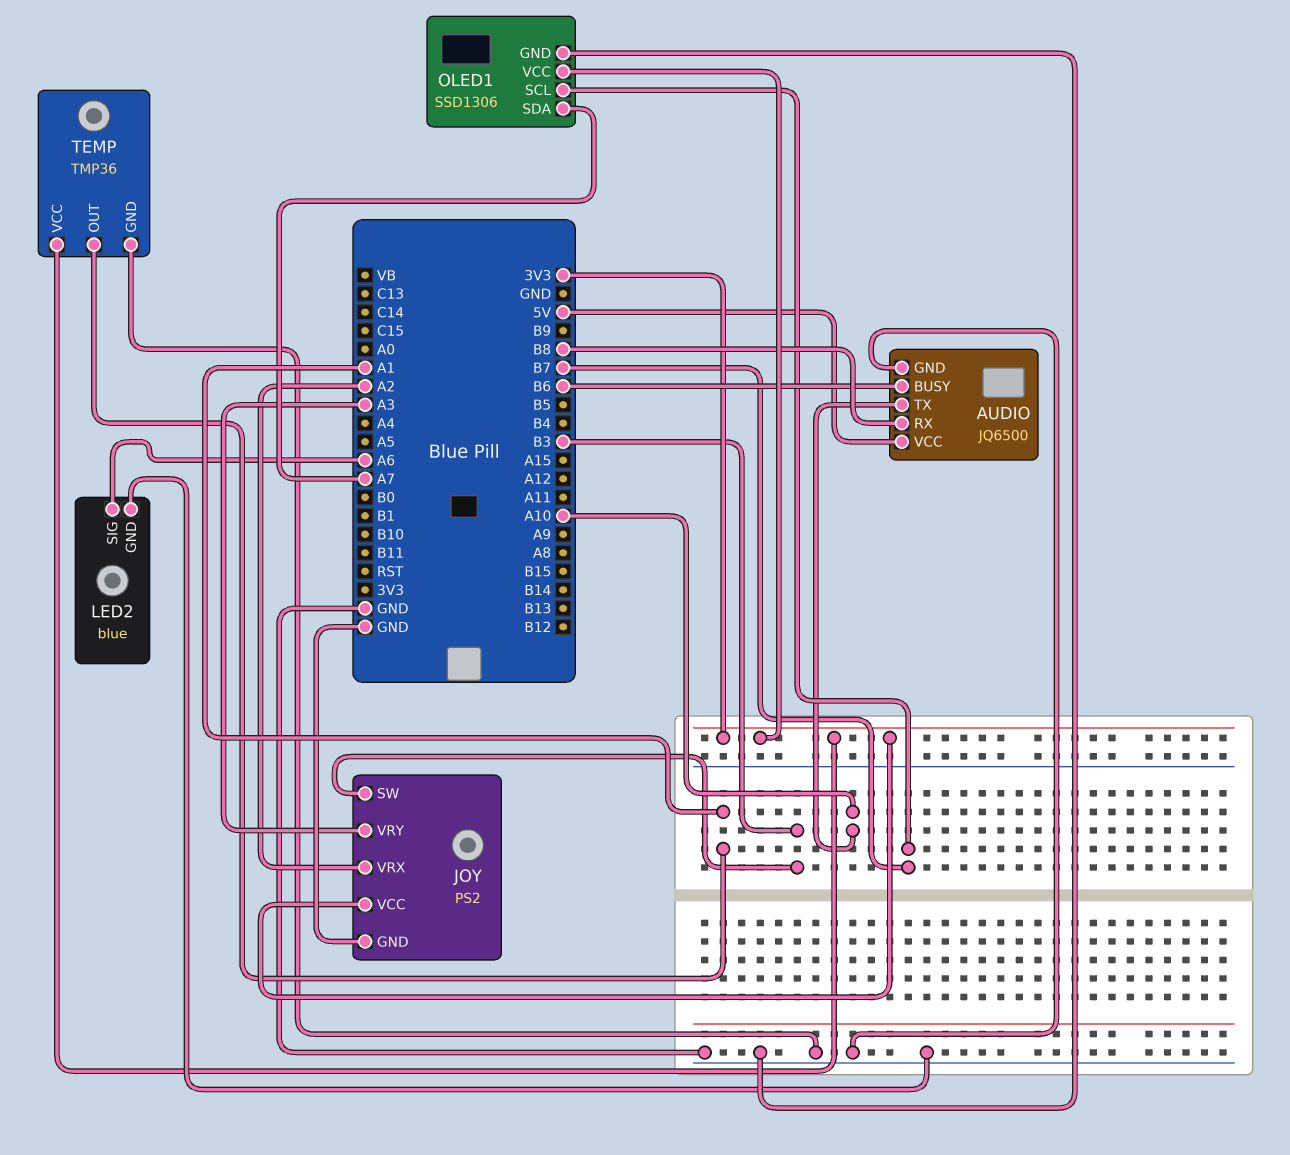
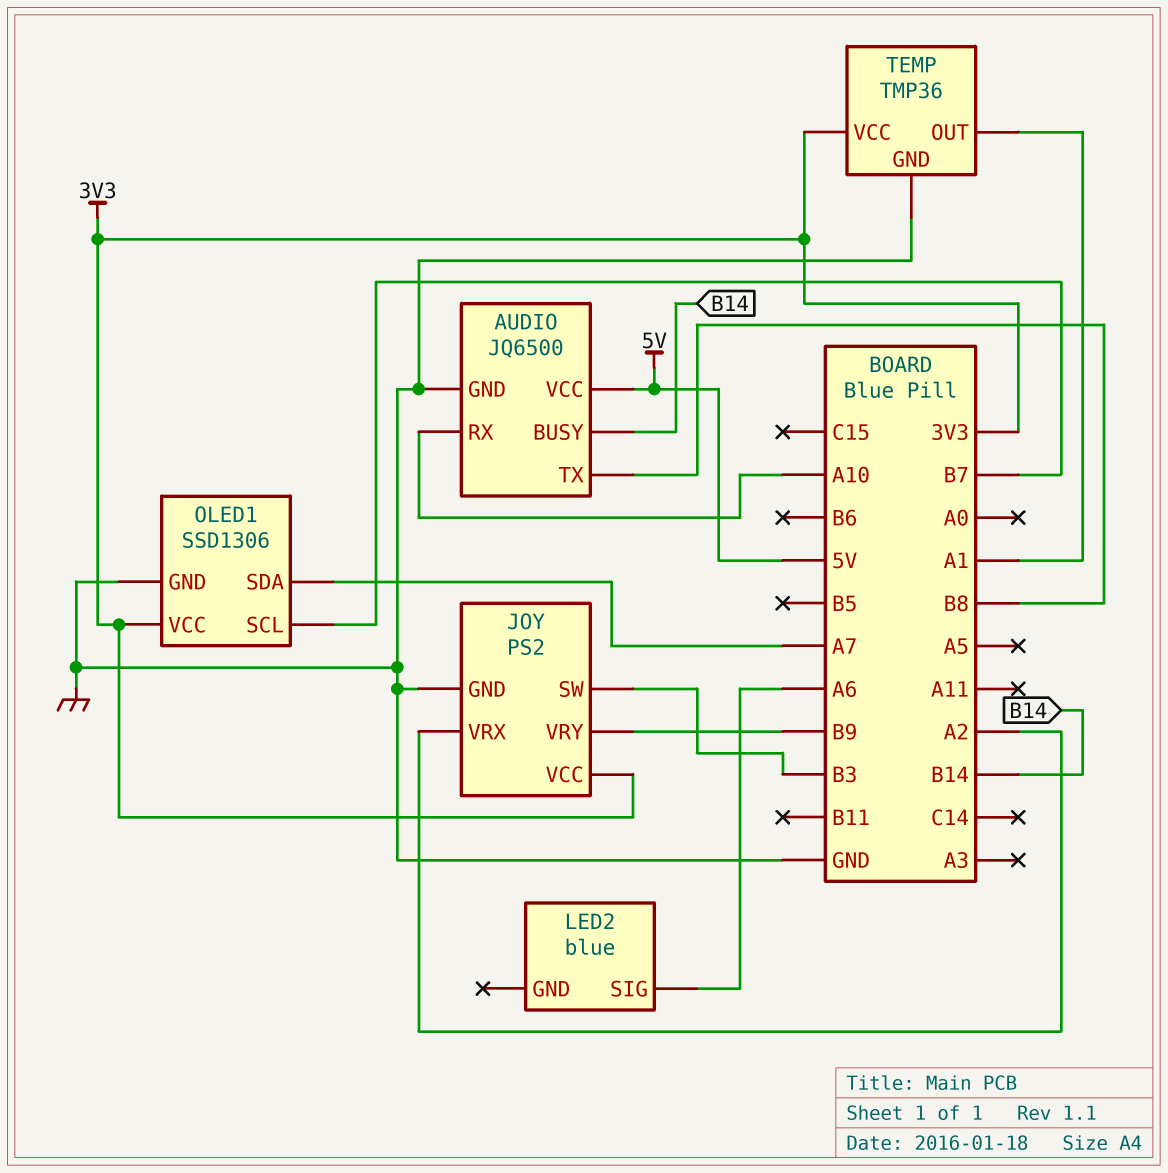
AUDIO pin BUSY: B6 -> B14
AUDIO pin RX: B8 -> A10
AUDIO pin TX: A10 -> B8
JOY pin VRY: A3 -> B9
LED2 pin GND: GND -> none

